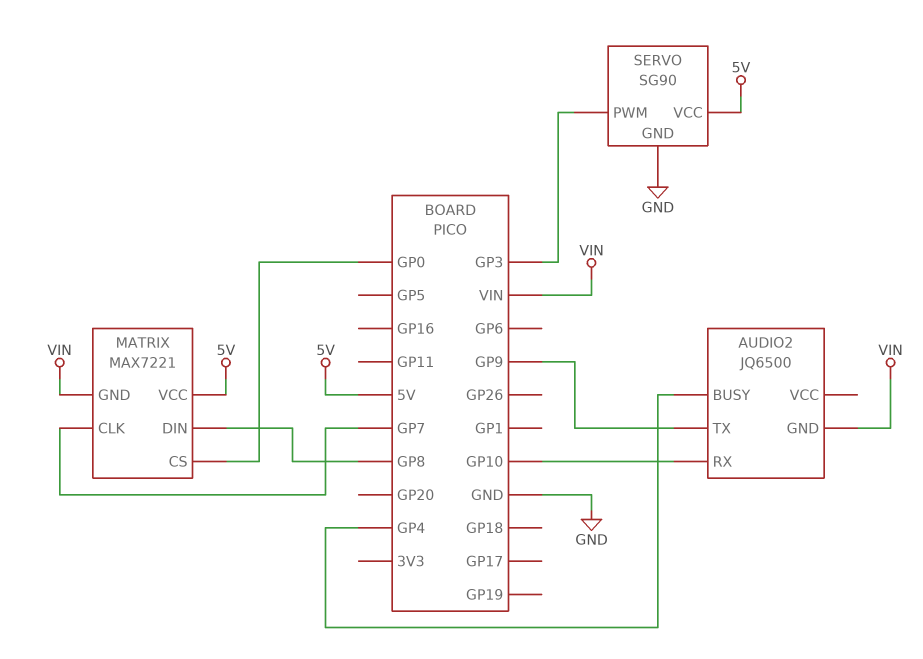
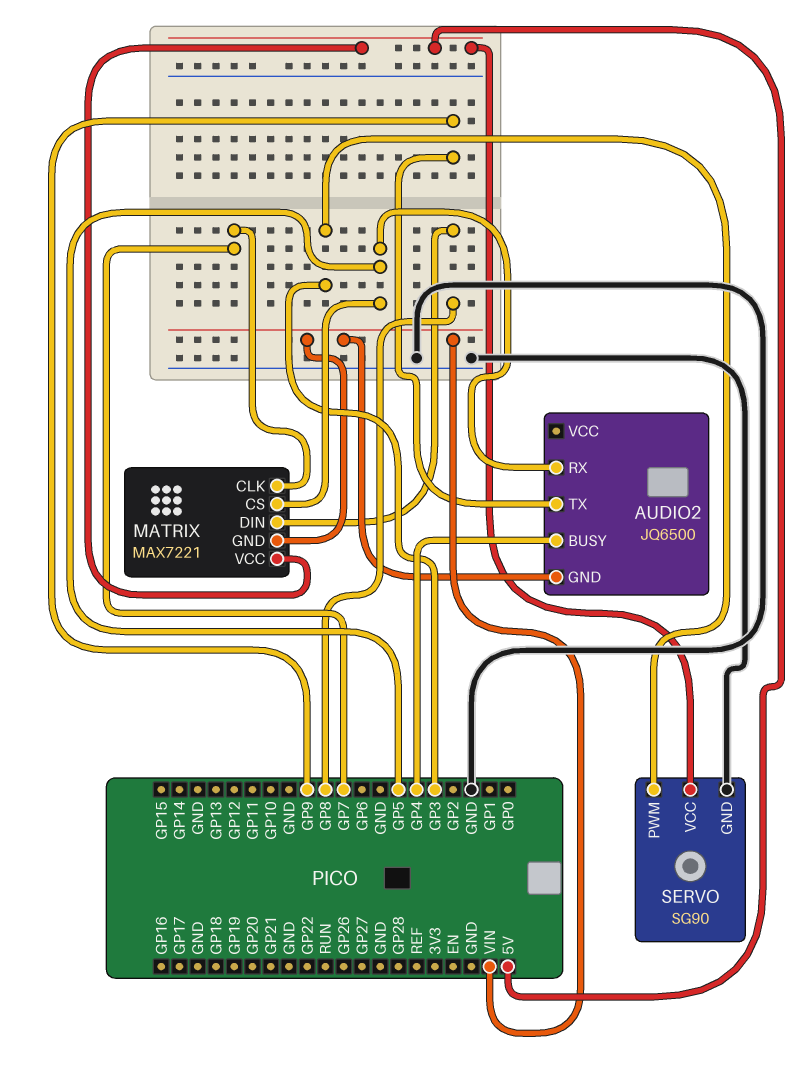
AUDIO2 pin RX: GP10 -> GP5
MATRIX pin CS: GP0 -> GP5

